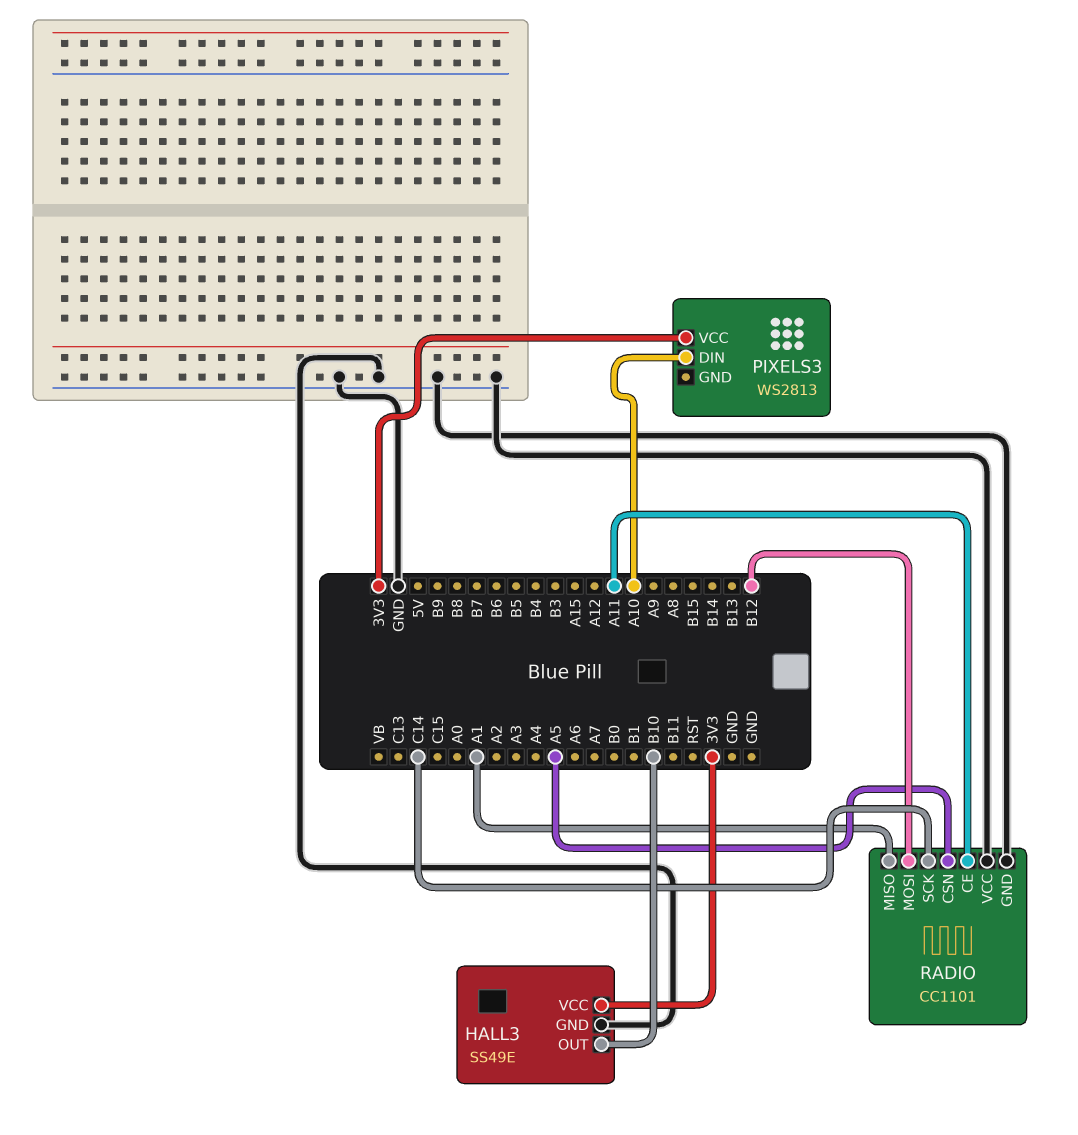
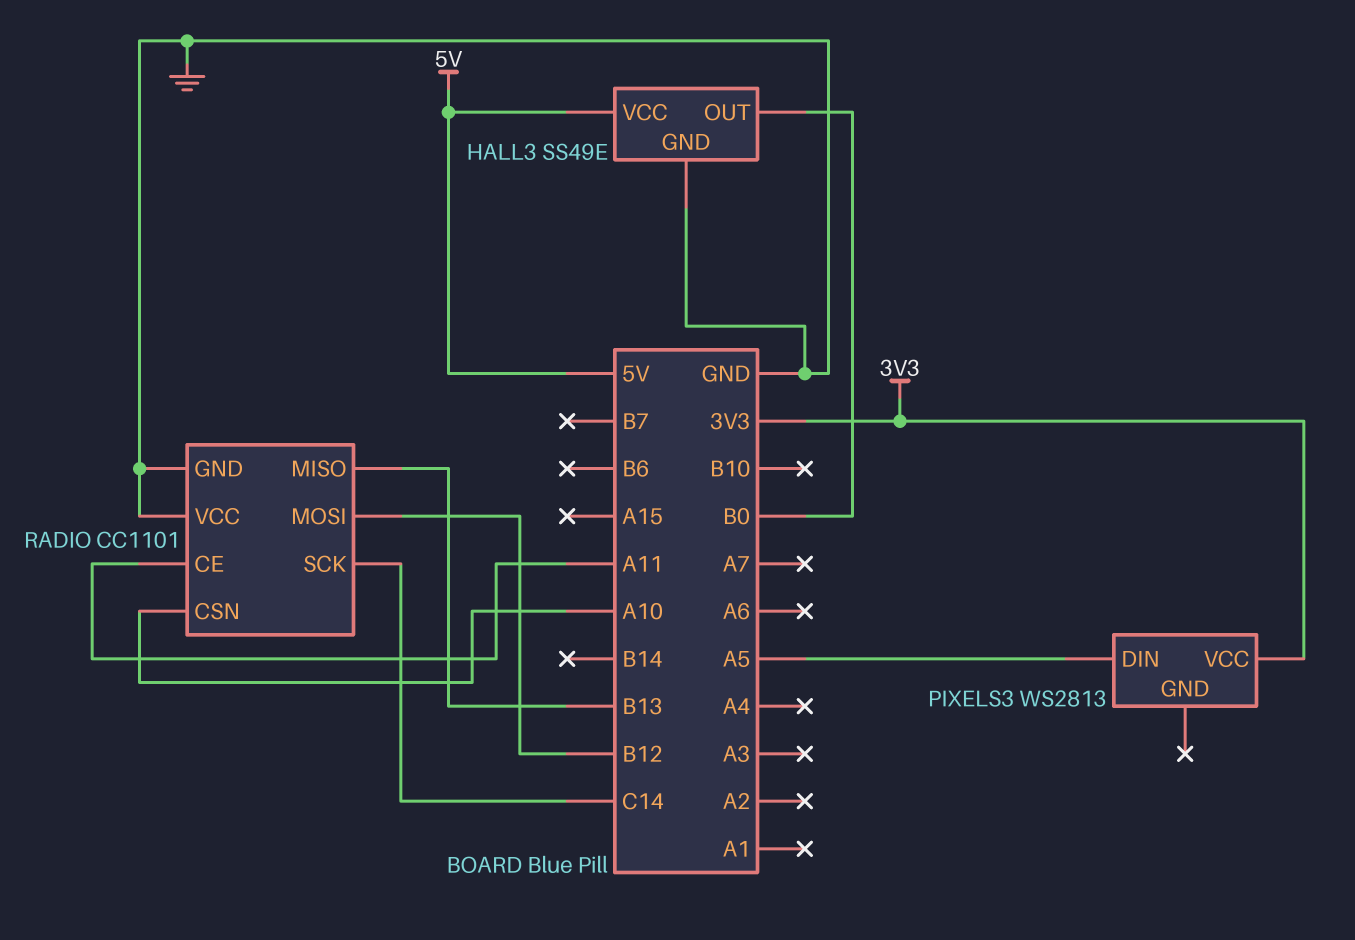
HALL3 pin OUT: B10 -> B0
HALL3 pin VCC: 3V3 -> 5V
PIXELS3 pin DIN: A10 -> A5
RADIO pin CSN: A5 -> A10
RADIO pin MISO: A1 -> B13

